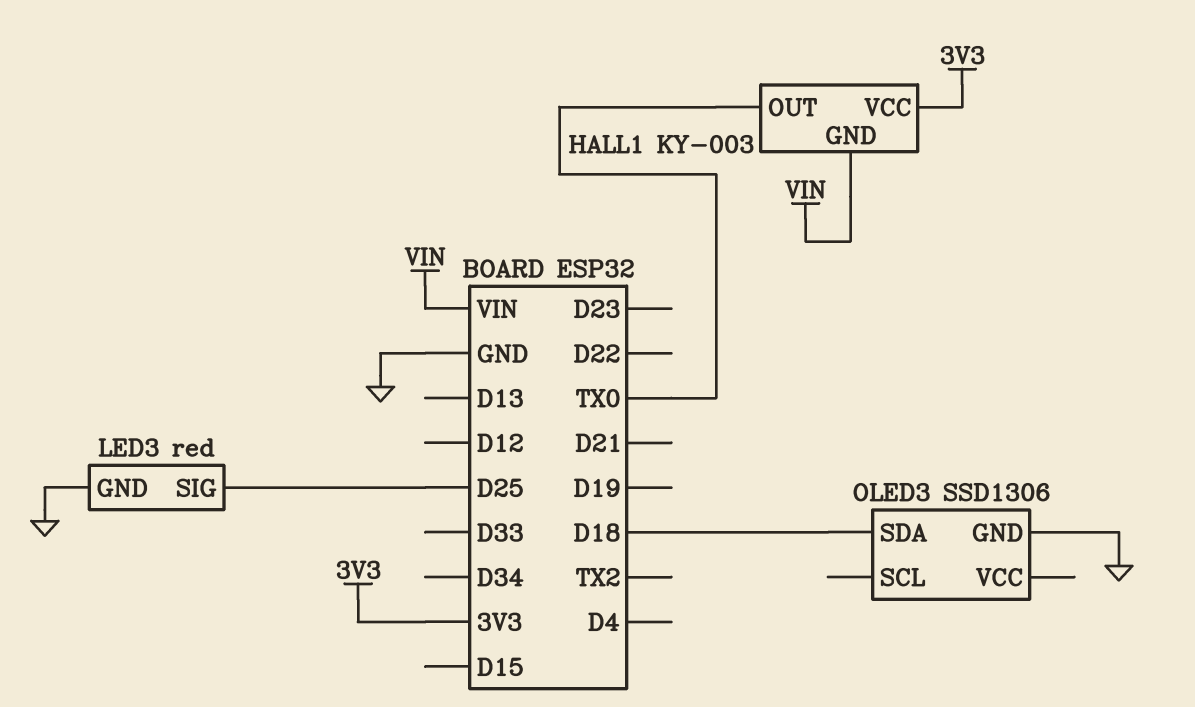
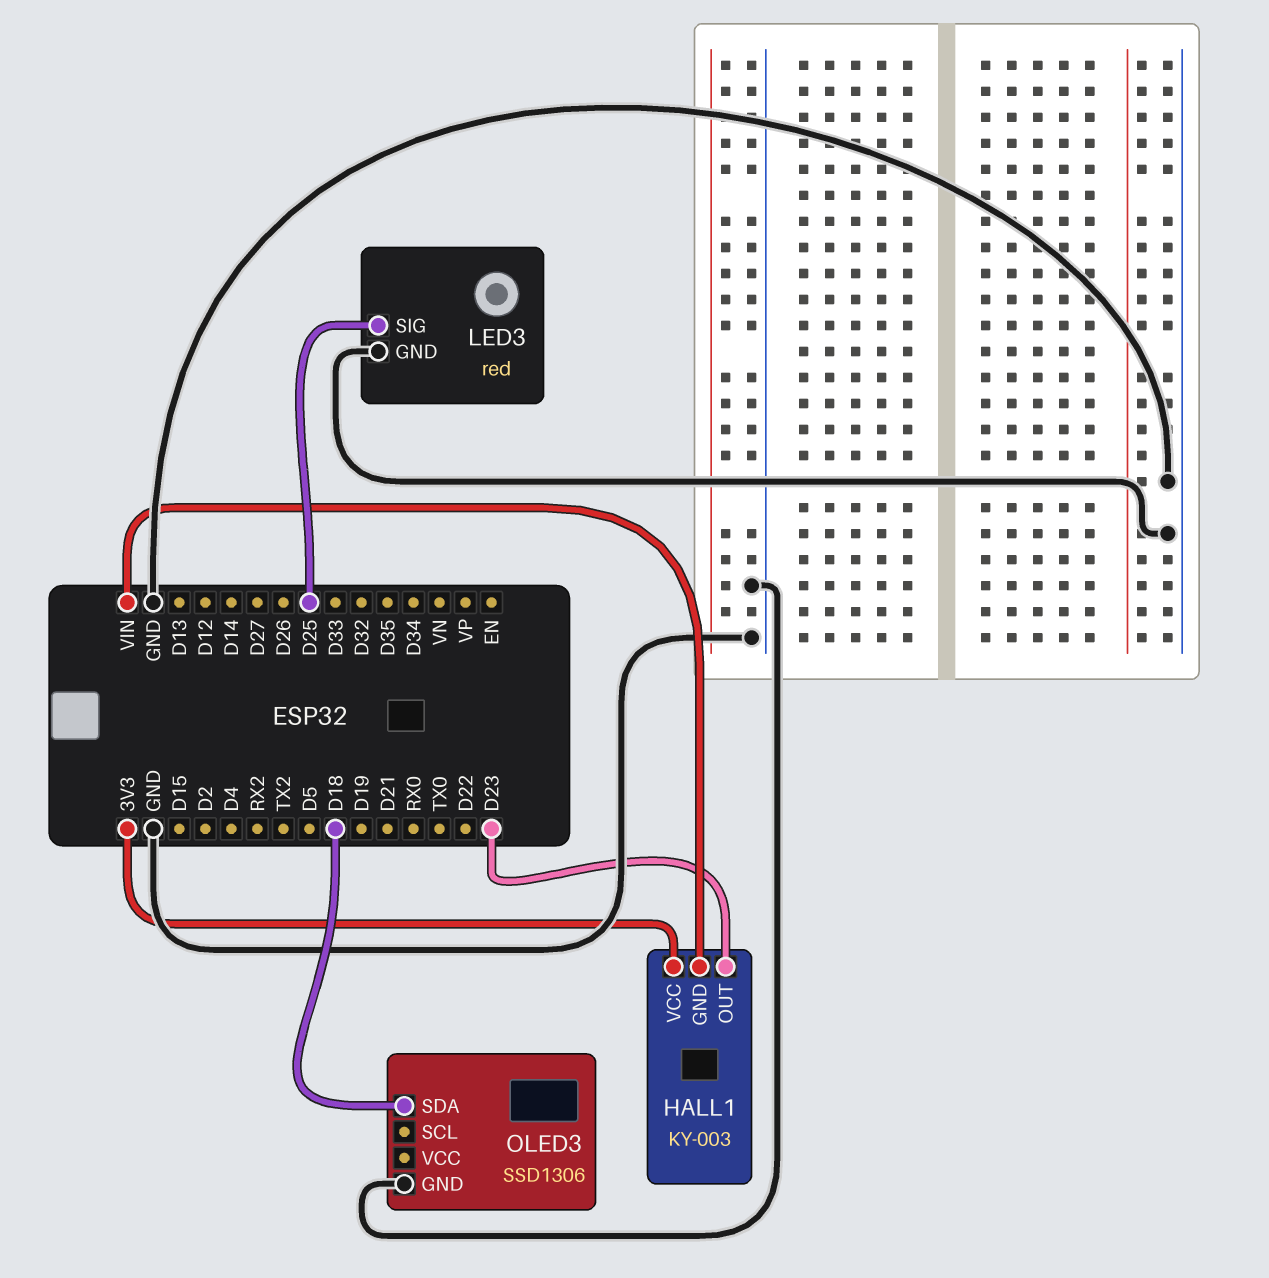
HALL1 pin OUT: TX0 -> D23

